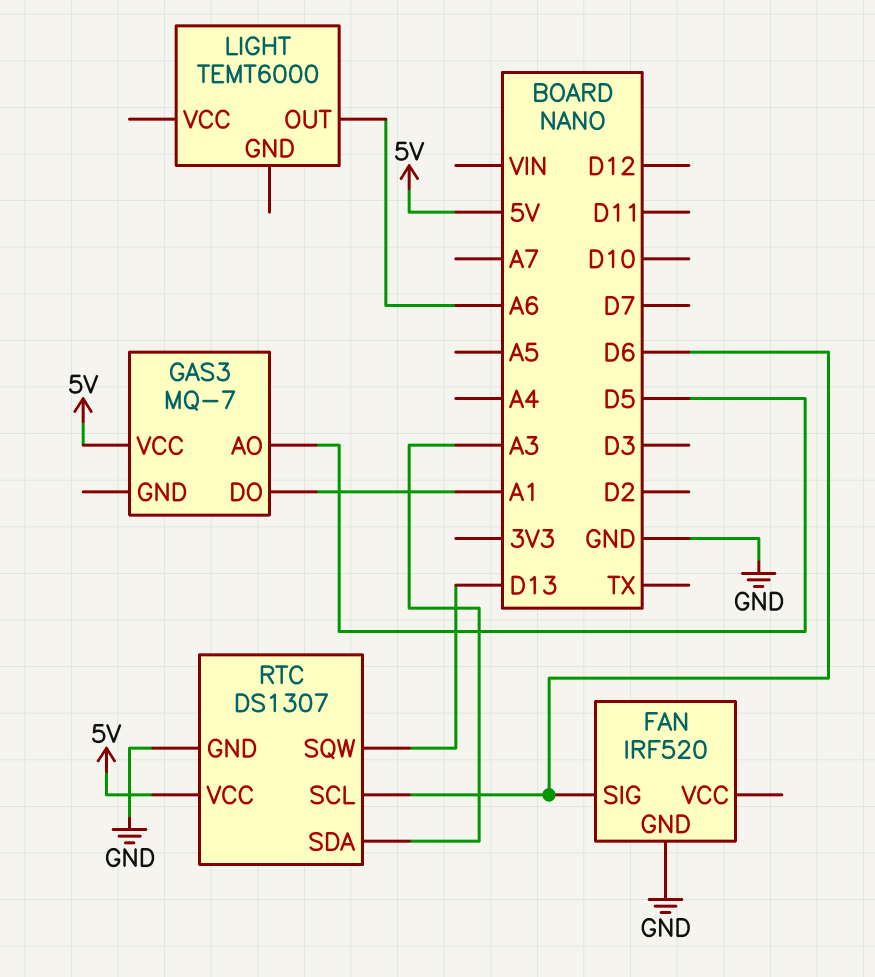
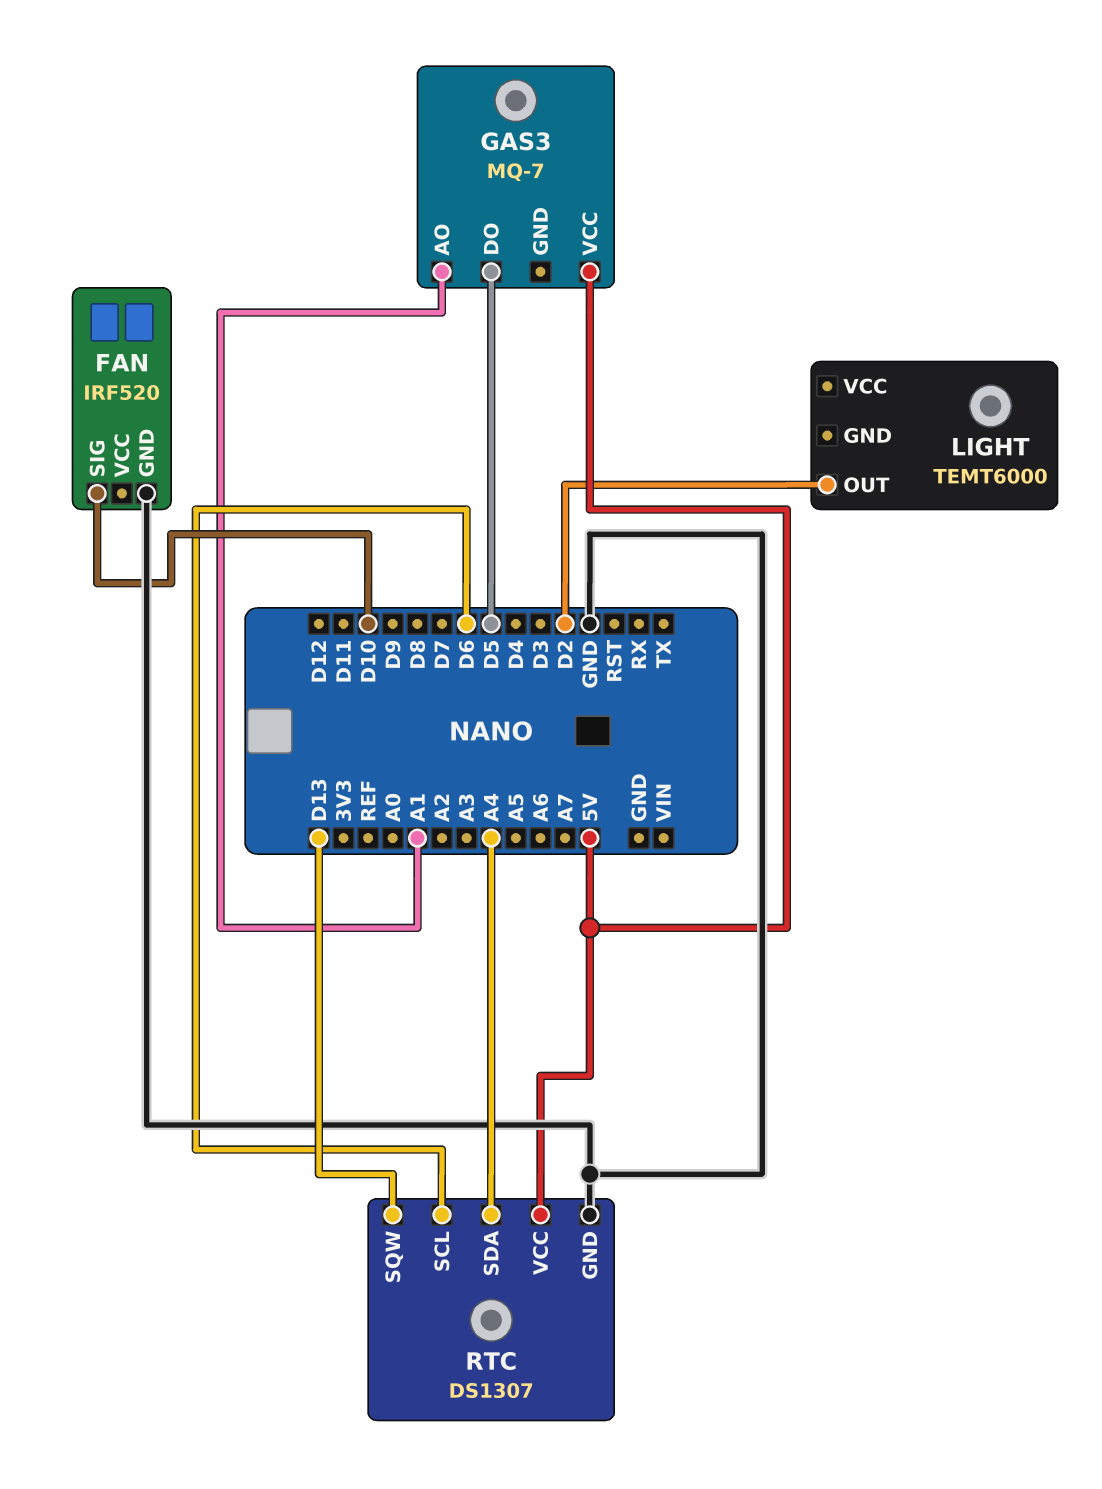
FAN pin SIG: D6 -> D10
GAS3 pin AO: D5 -> A1
GAS3 pin DO: A1 -> D5
LIGHT pin OUT: A6 -> D2
RTC pin SDA: A3 -> A4

